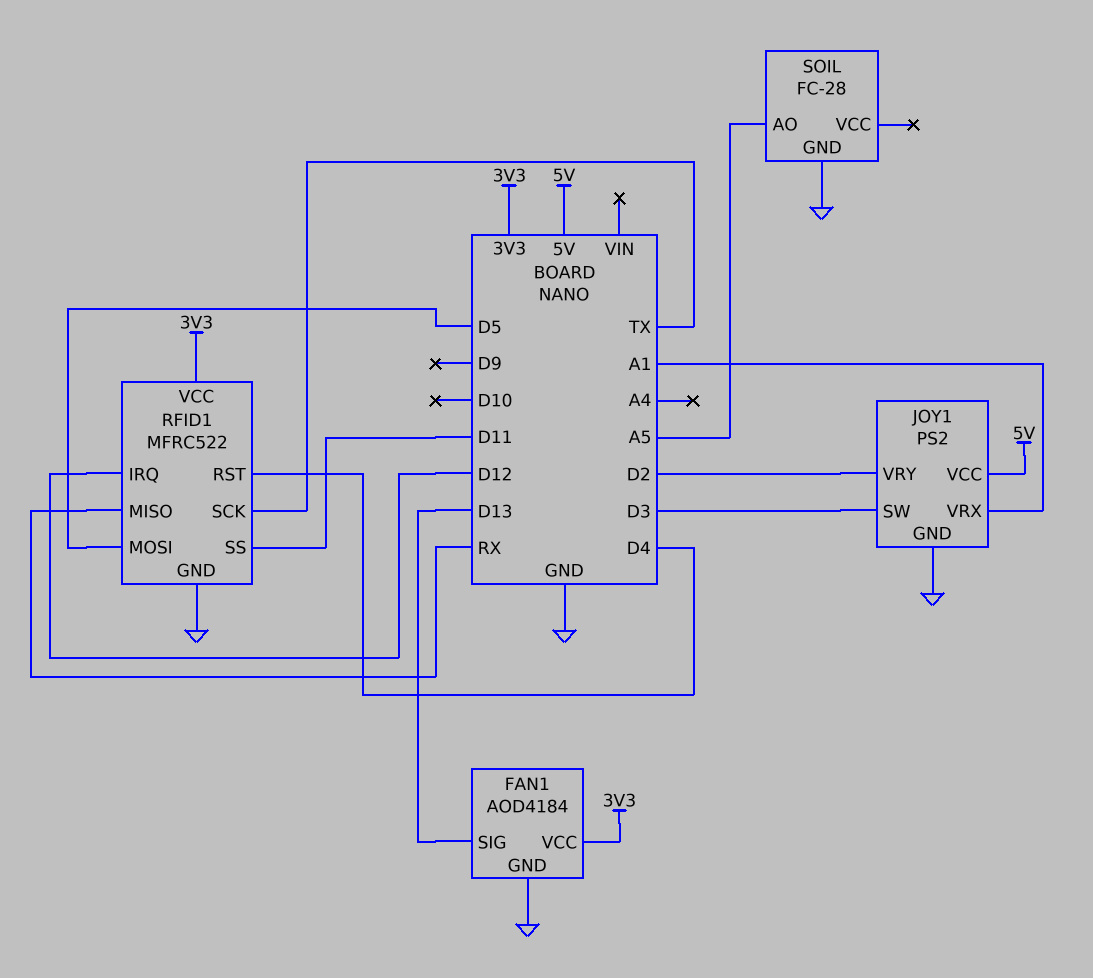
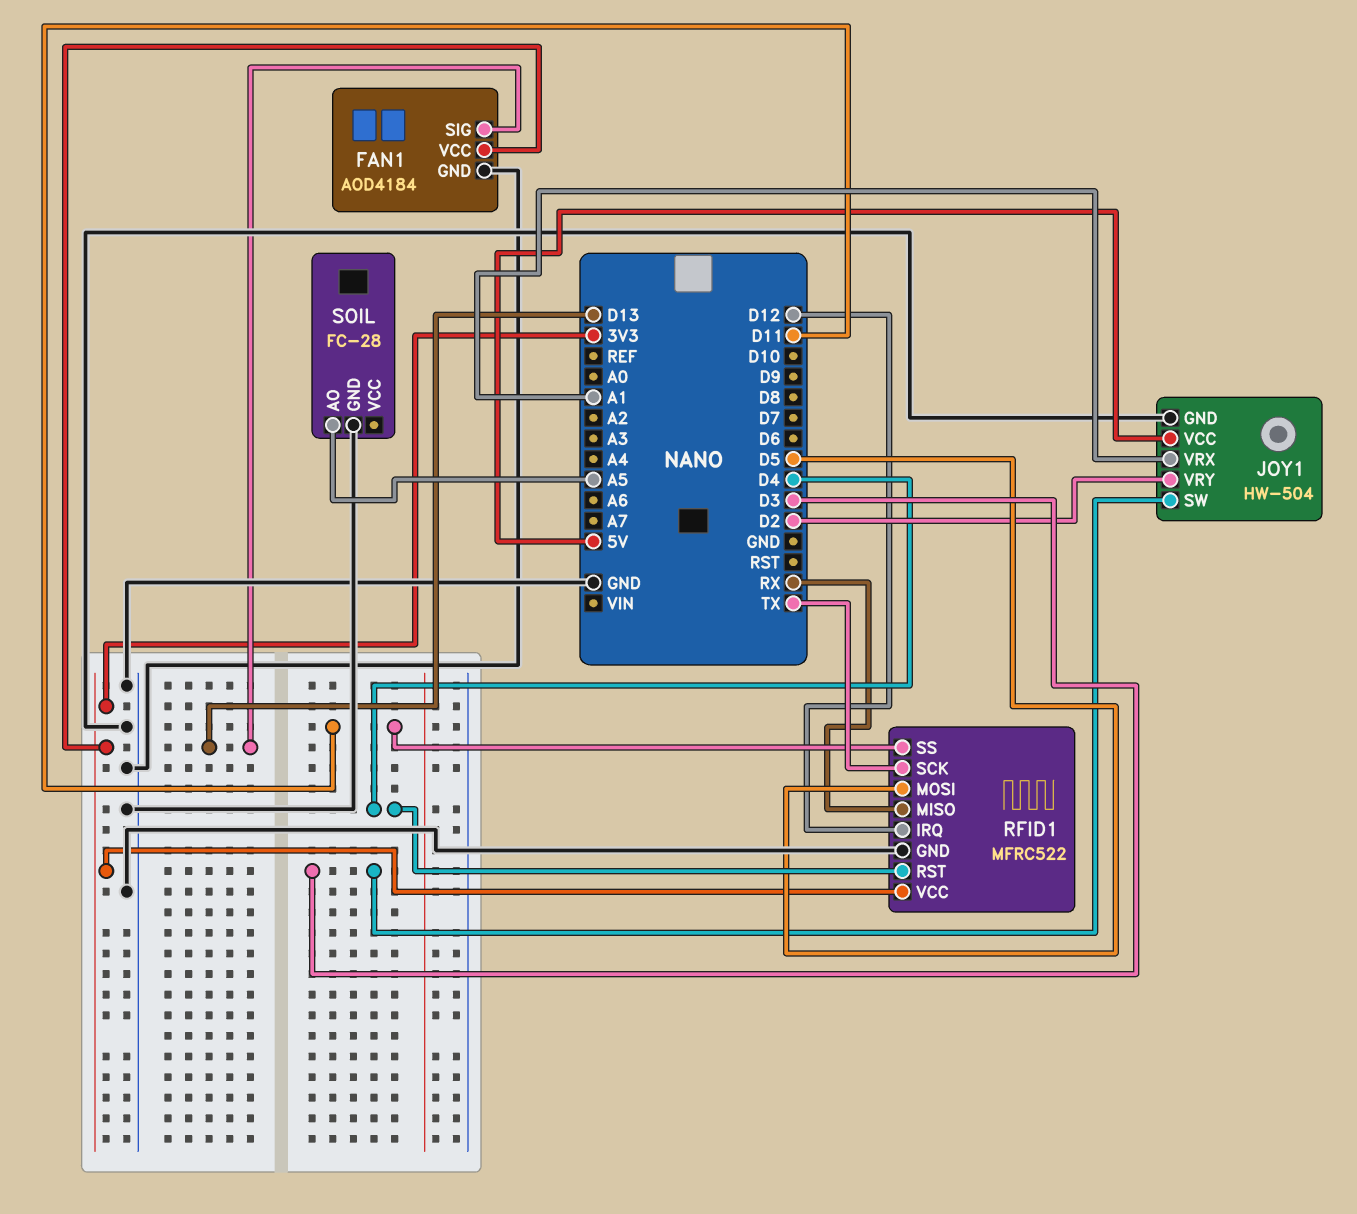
JOY1: PS2 -> HW-504

